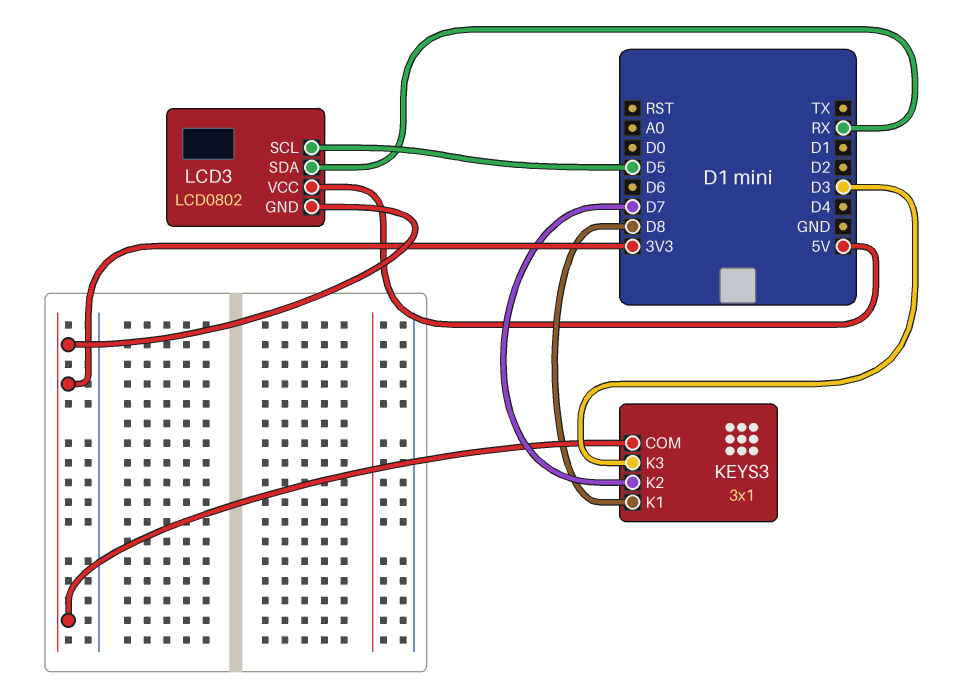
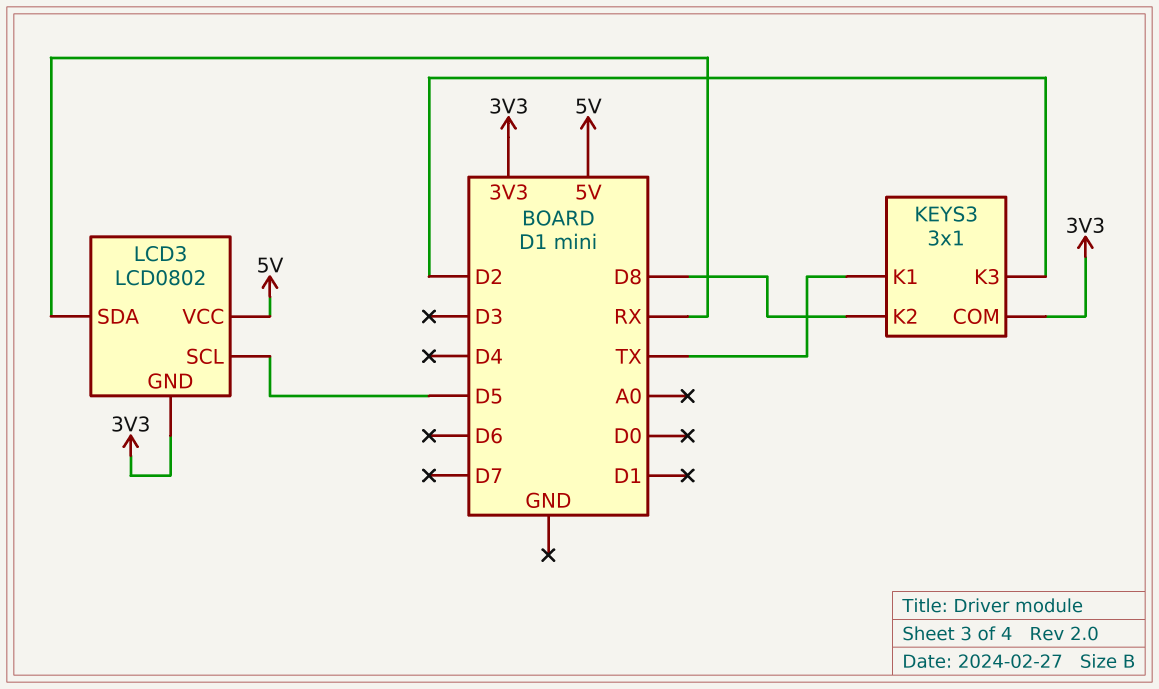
KEYS3 pin K1: D8 -> TX
KEYS3 pin K2: D7 -> D8
KEYS3 pin K3: D3 -> D2

